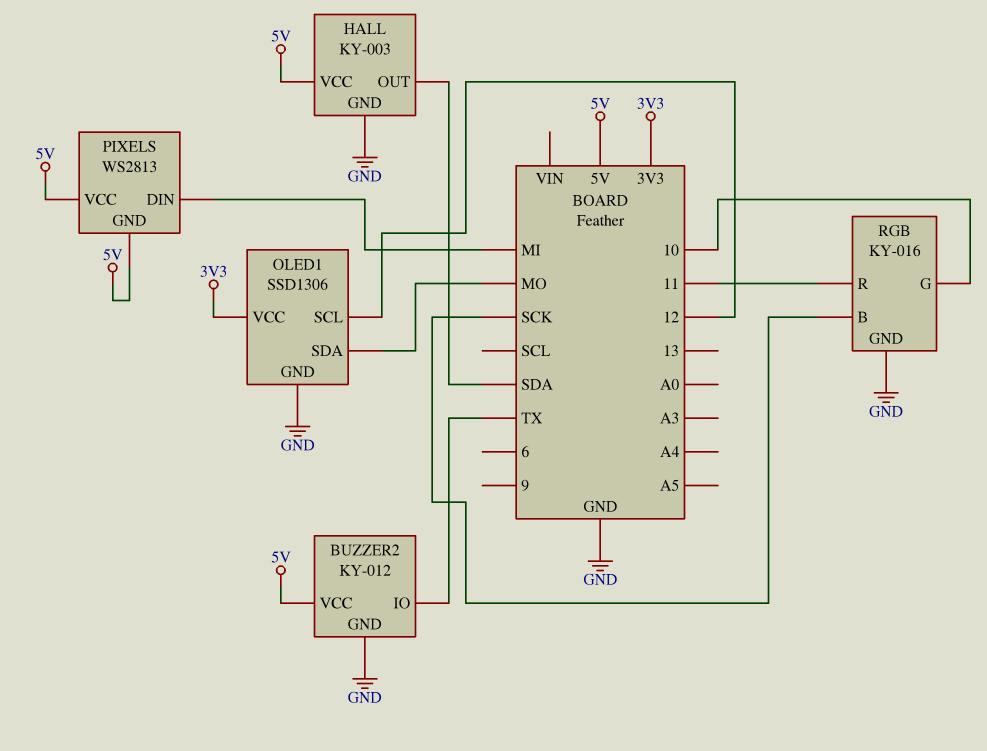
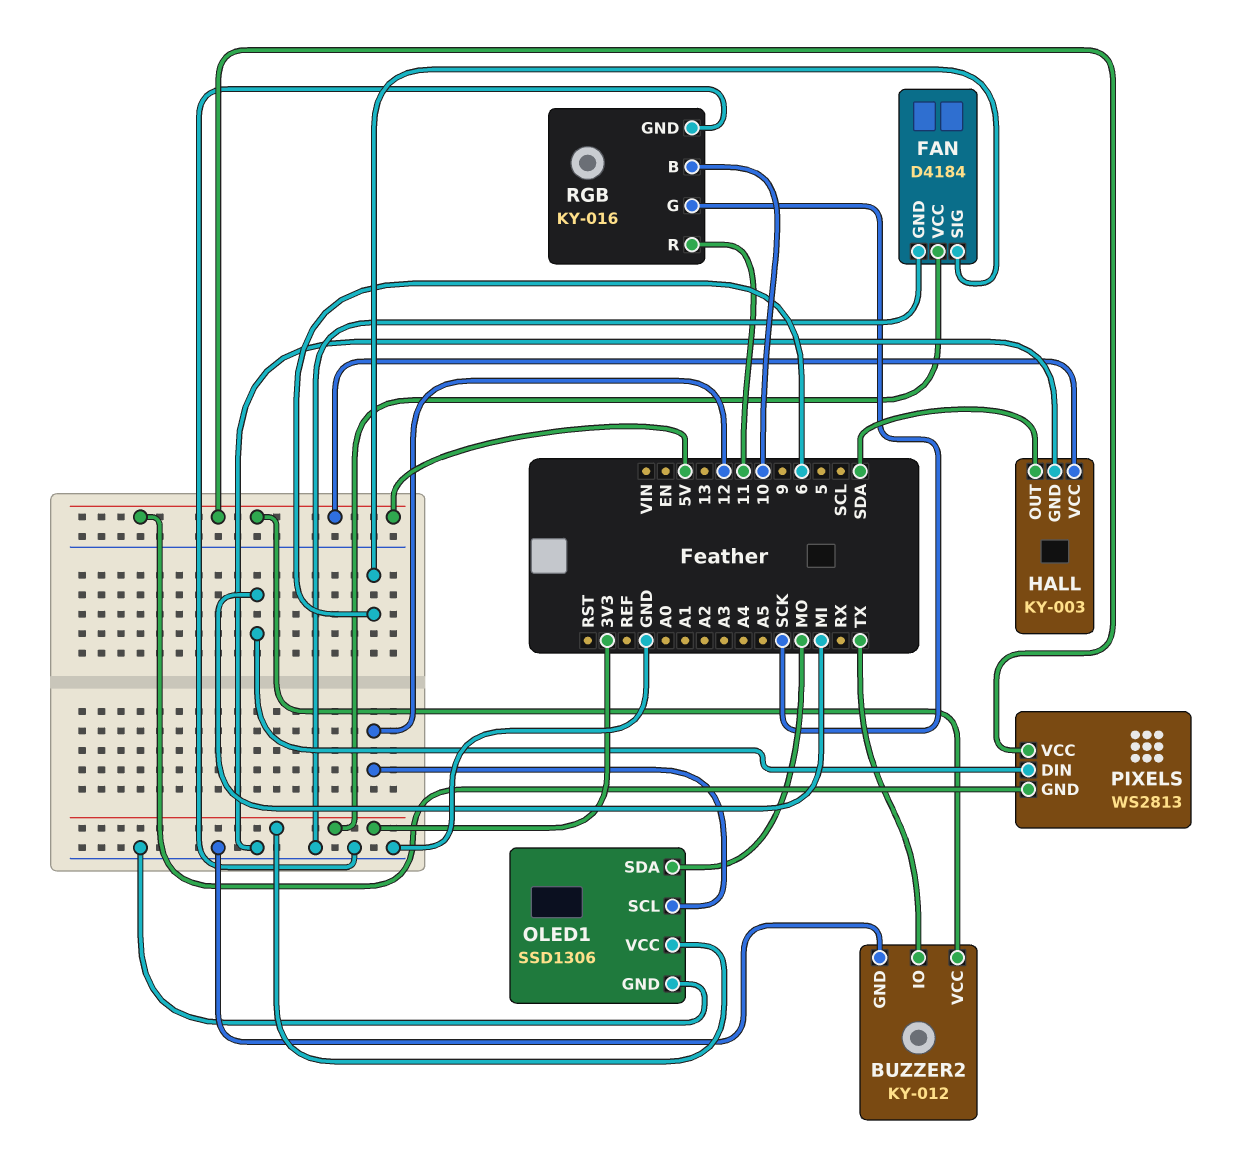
FAN: none -> D4184
FAN pin GND: none -> GND
FAN pin SIG: none -> 6
FAN pin VCC: none -> 3V3
RGB pin B: SCK -> 10
RGB pin G: 10 -> SCK

